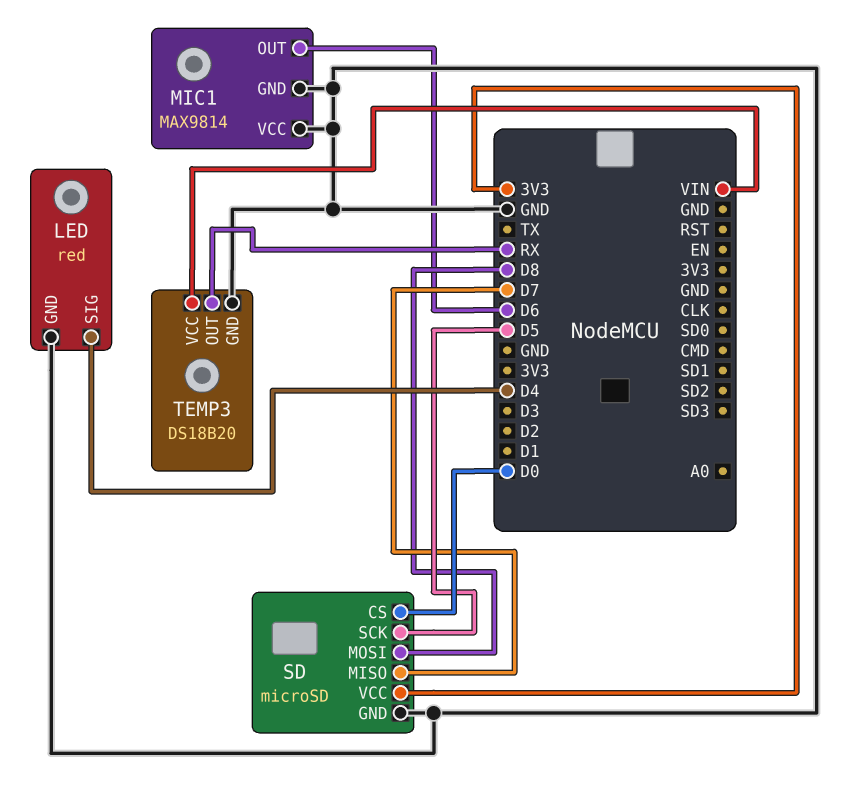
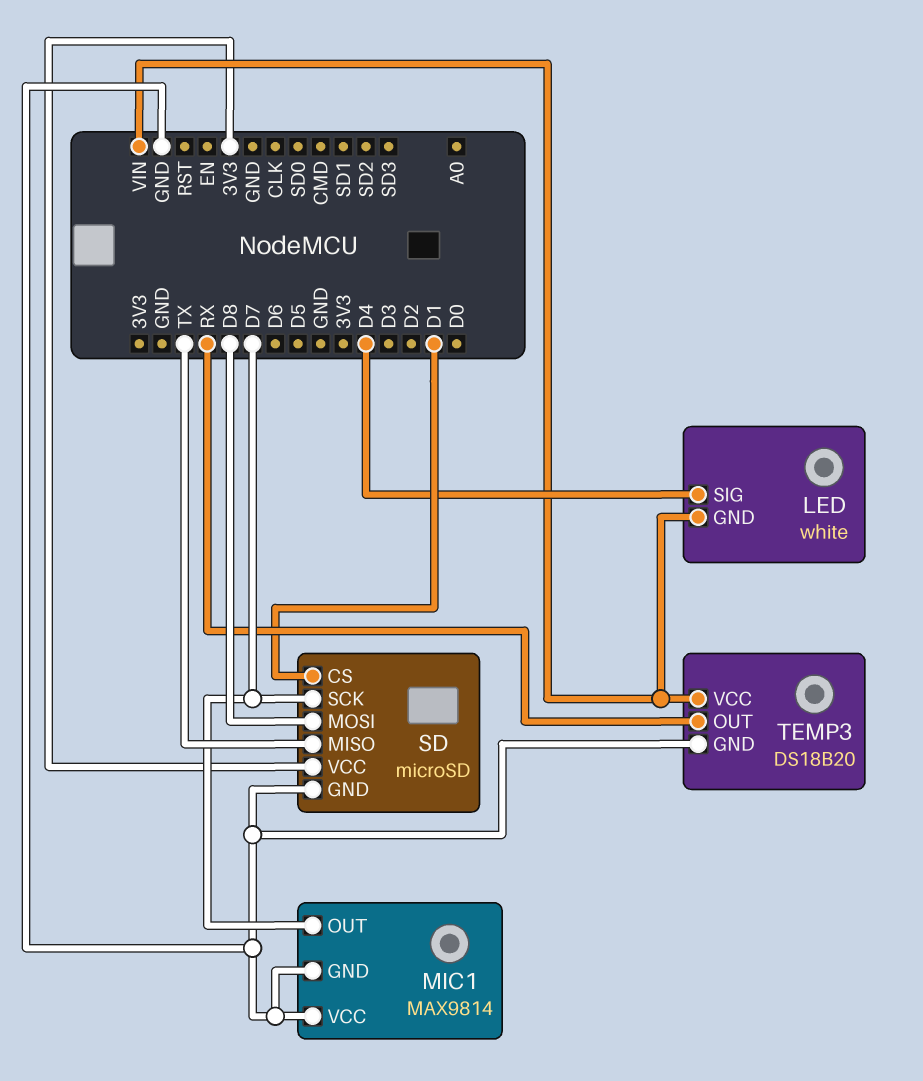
LED: red -> white
LED pin GND: GND -> VIN
MIC1 pin OUT: D6 -> D7
SD pin CS: D0 -> D1
SD pin MISO: D7 -> TX
SD pin SCK: D5 -> D7

